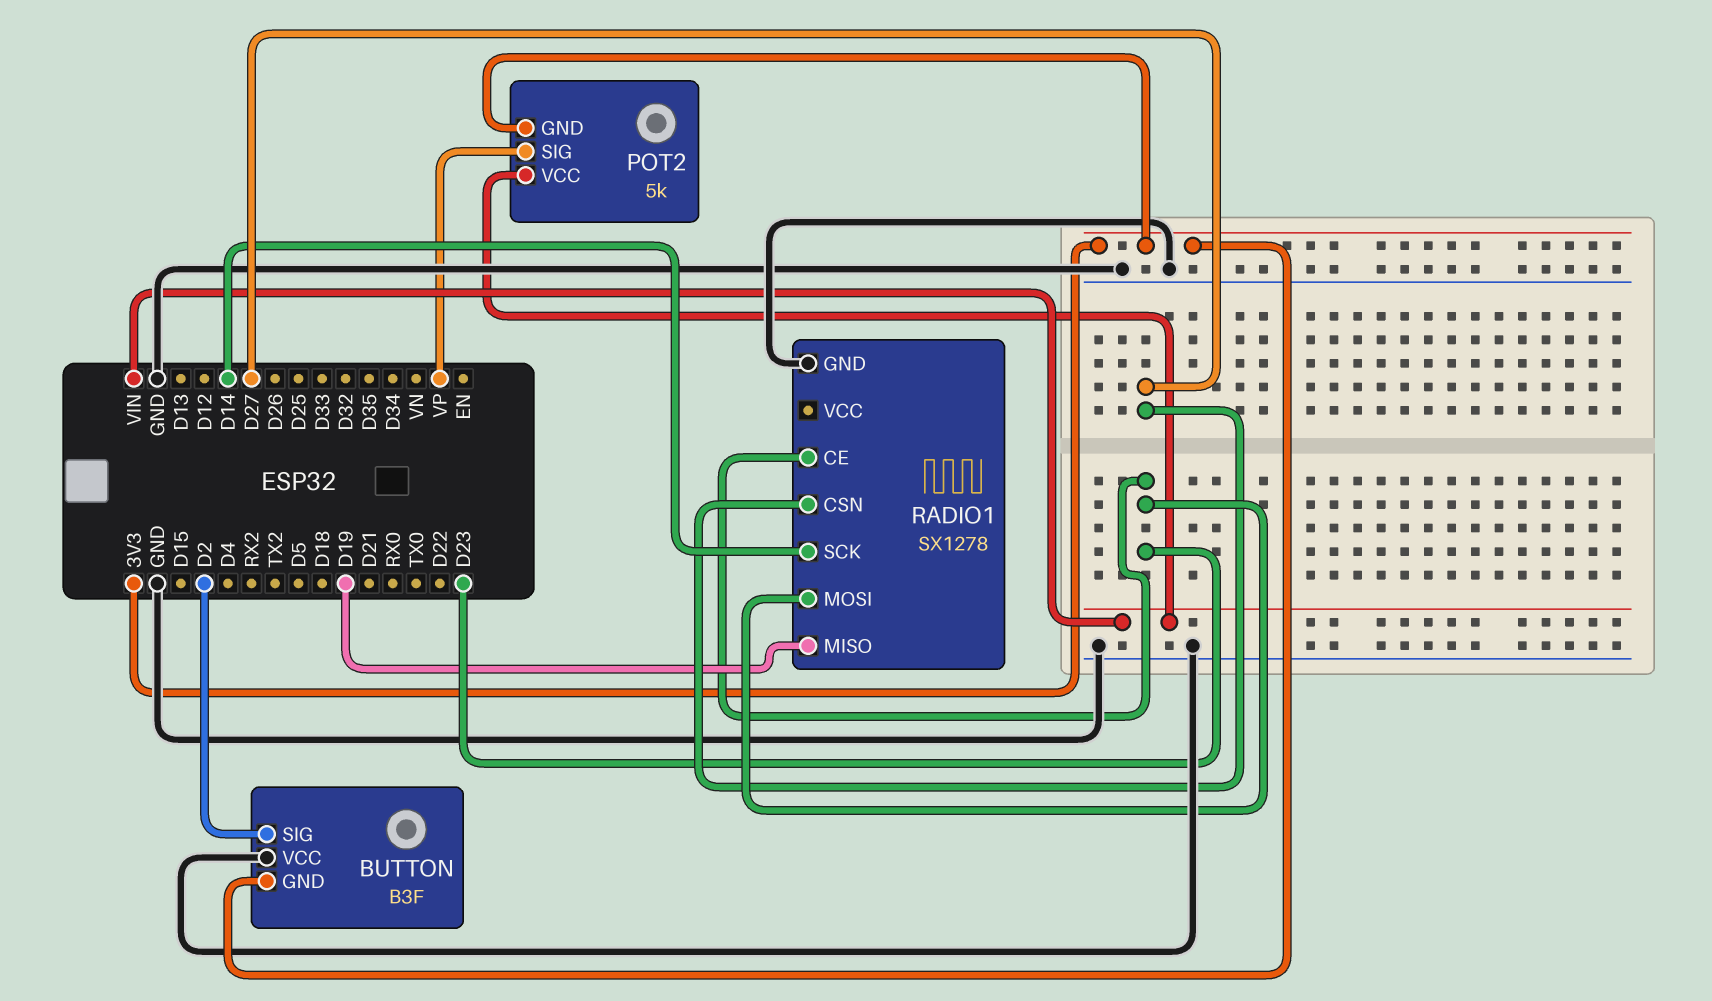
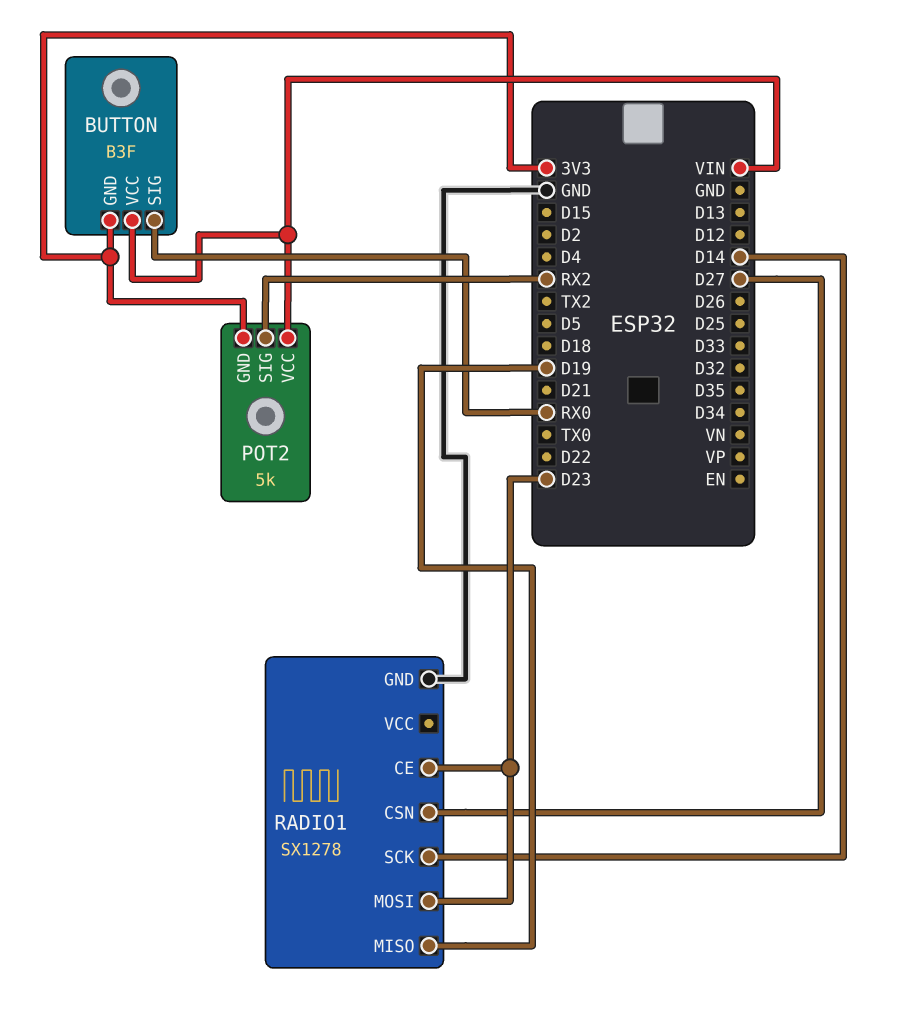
BUTTON pin SIG: D2 -> RX0
BUTTON pin VCC: GND -> VIN
POT2 pin SIG: VP -> RX2

